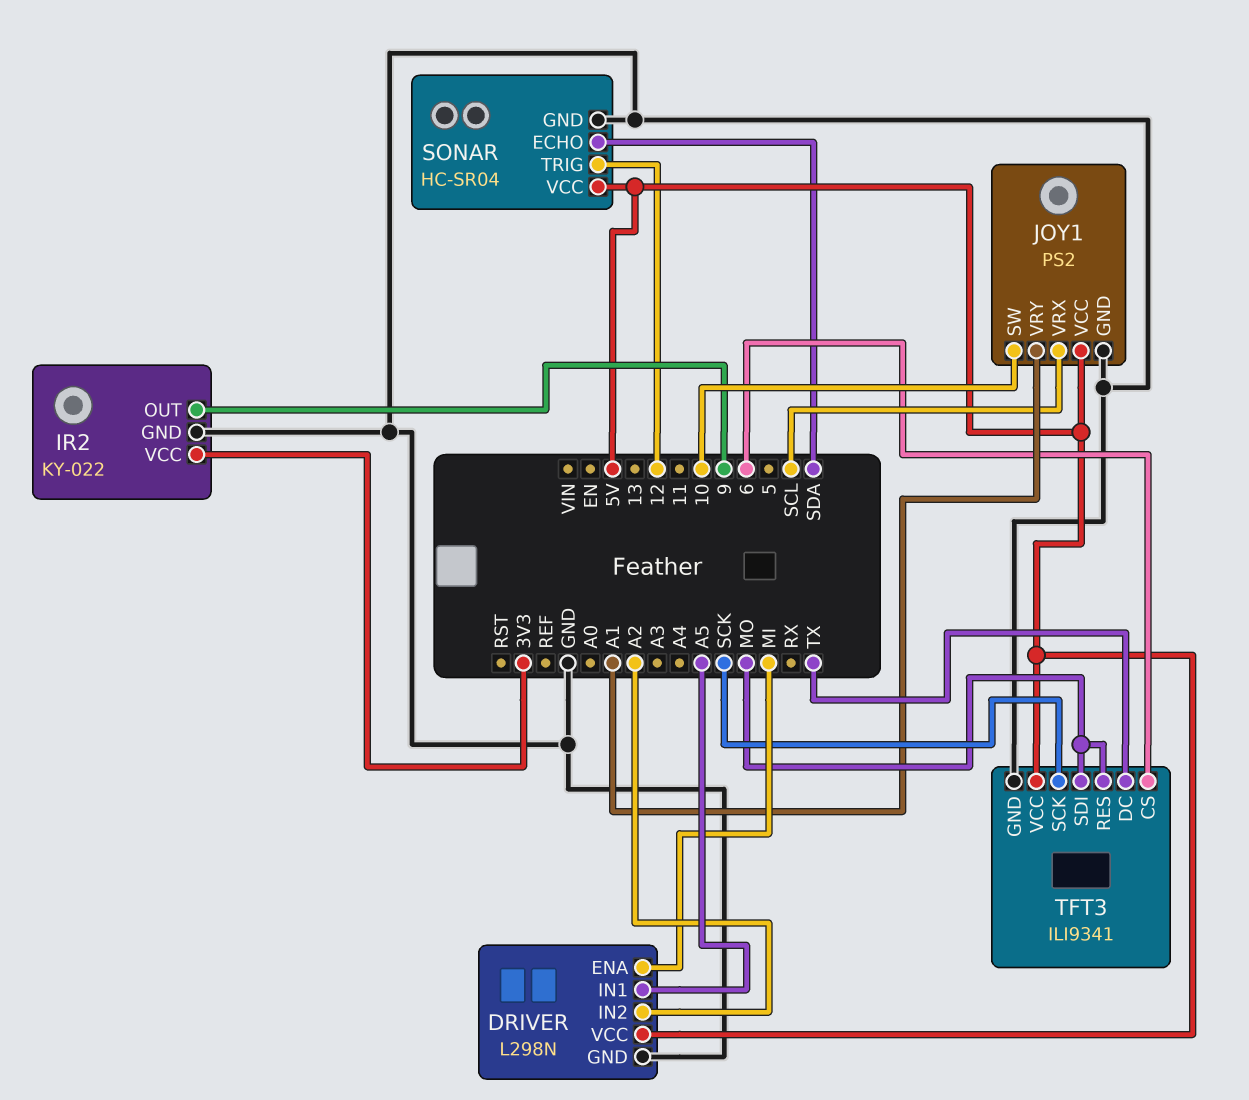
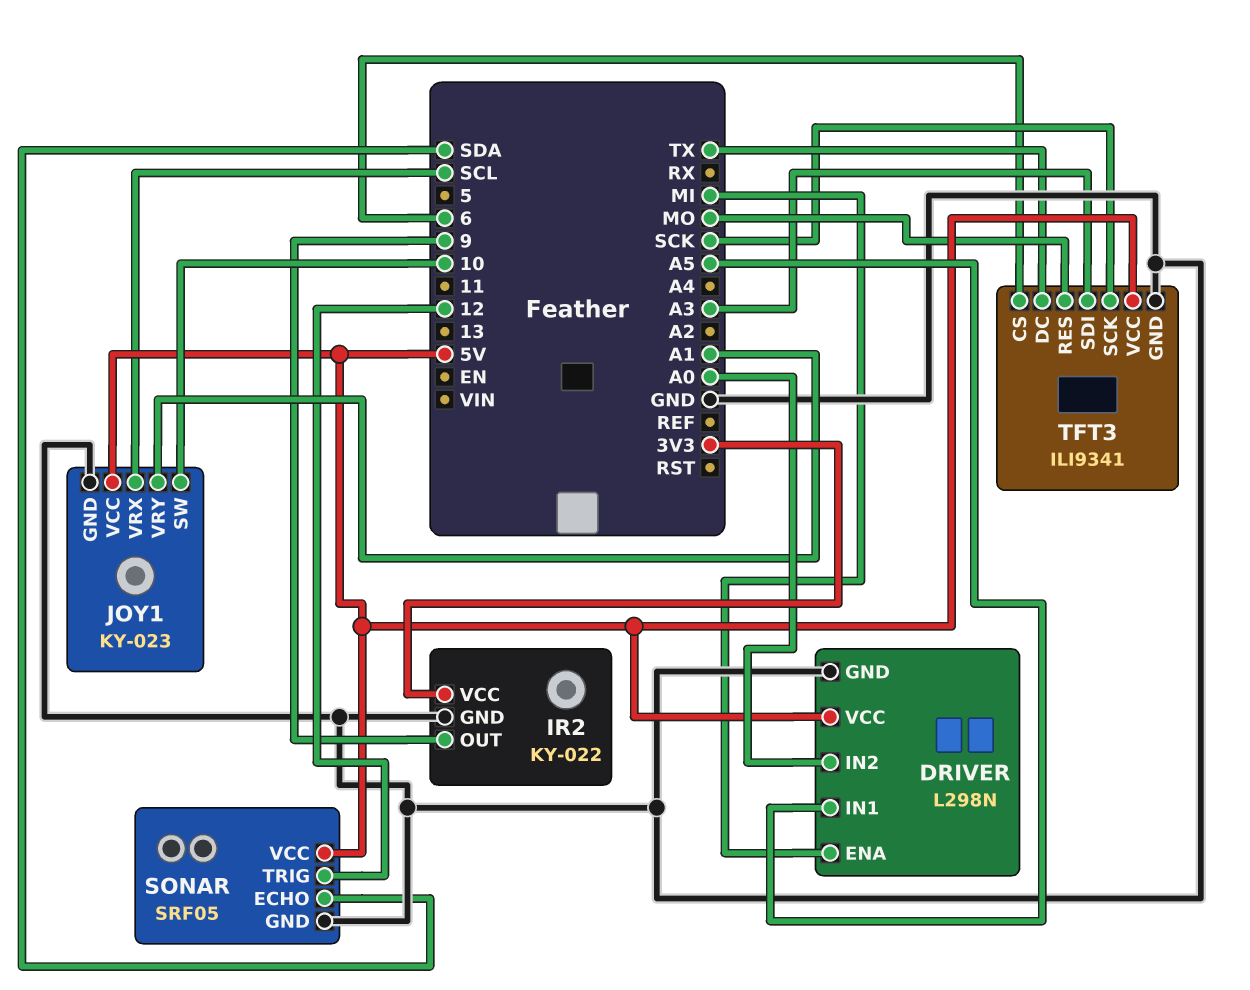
DRIVER pin IN2: A2 -> A0
JOY1: PS2 -> KY-023
SONAR: HC-SR04 -> SRF05
TFT3 pin SDI: MO -> A3

